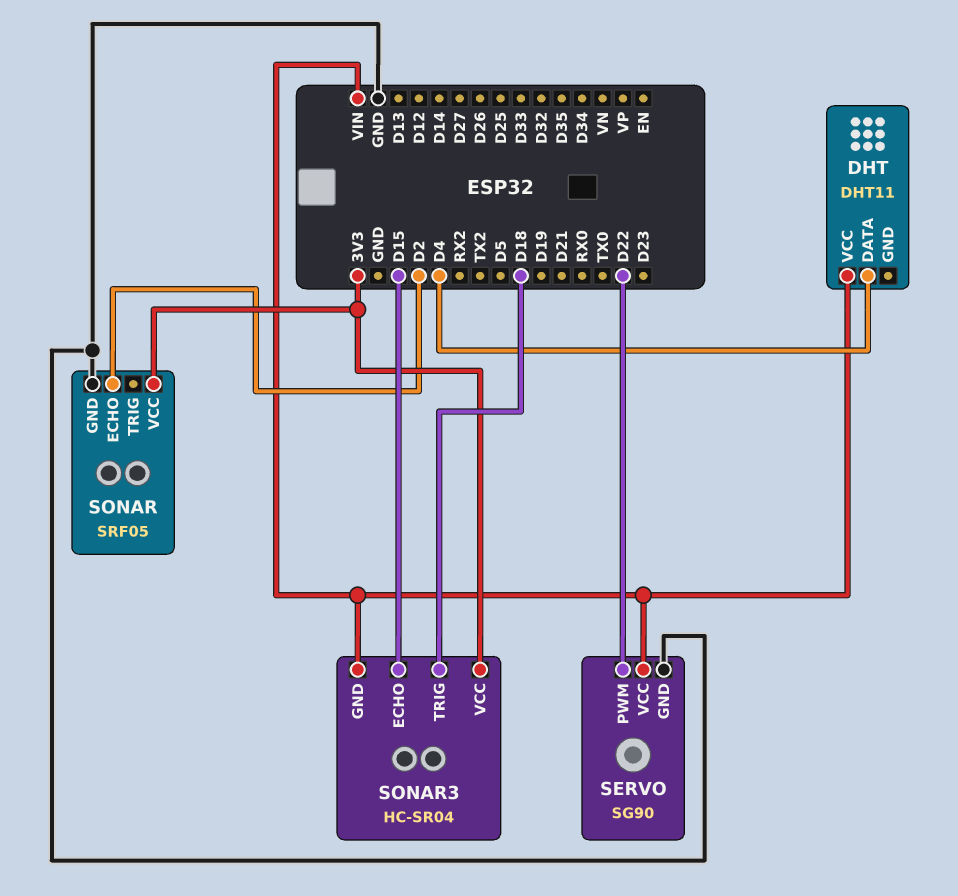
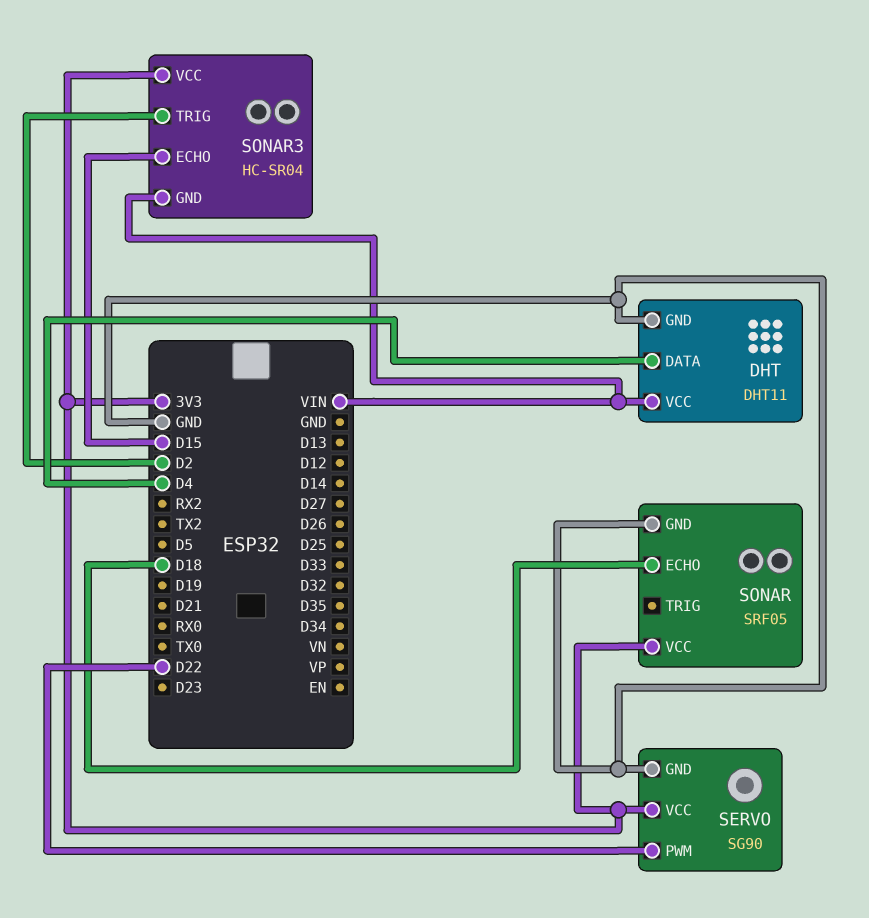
DHT pin GND: none -> GND
SERVO pin VCC: VIN -> 3V3
SONAR pin ECHO: D2 -> D18
SONAR3 pin TRIG: D18 -> D2

